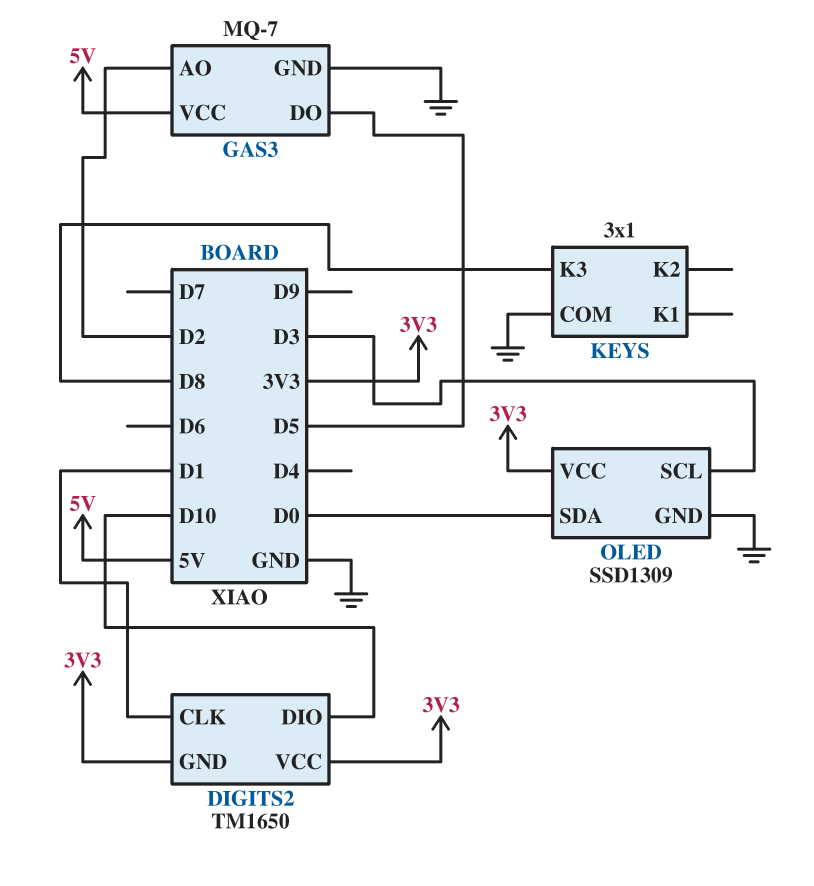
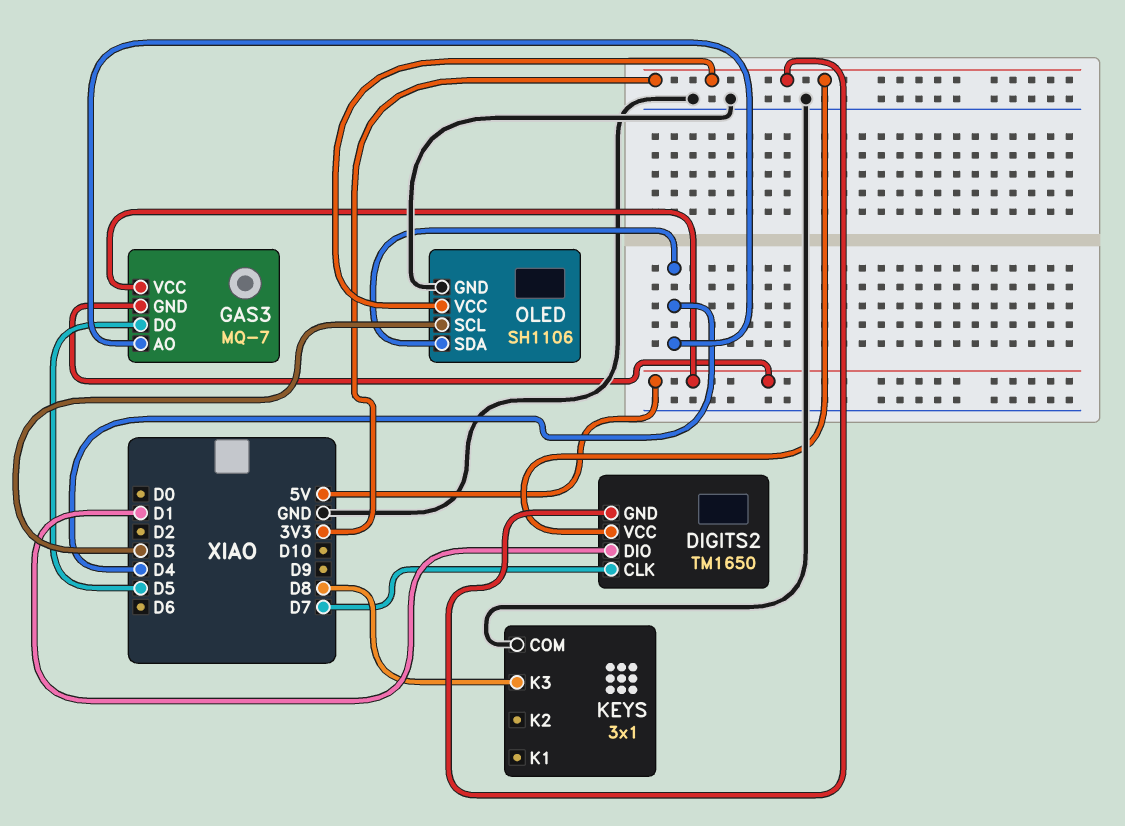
DIGITS2 pin CLK: D1 -> D7
DIGITS2 pin DIO: D10 -> D1
GAS3 pin AO: D2 -> D4
GAS3 pin GND: GND -> 5V
OLED: SSD1309 -> SH1106
OLED pin SDA: D0 -> D4

